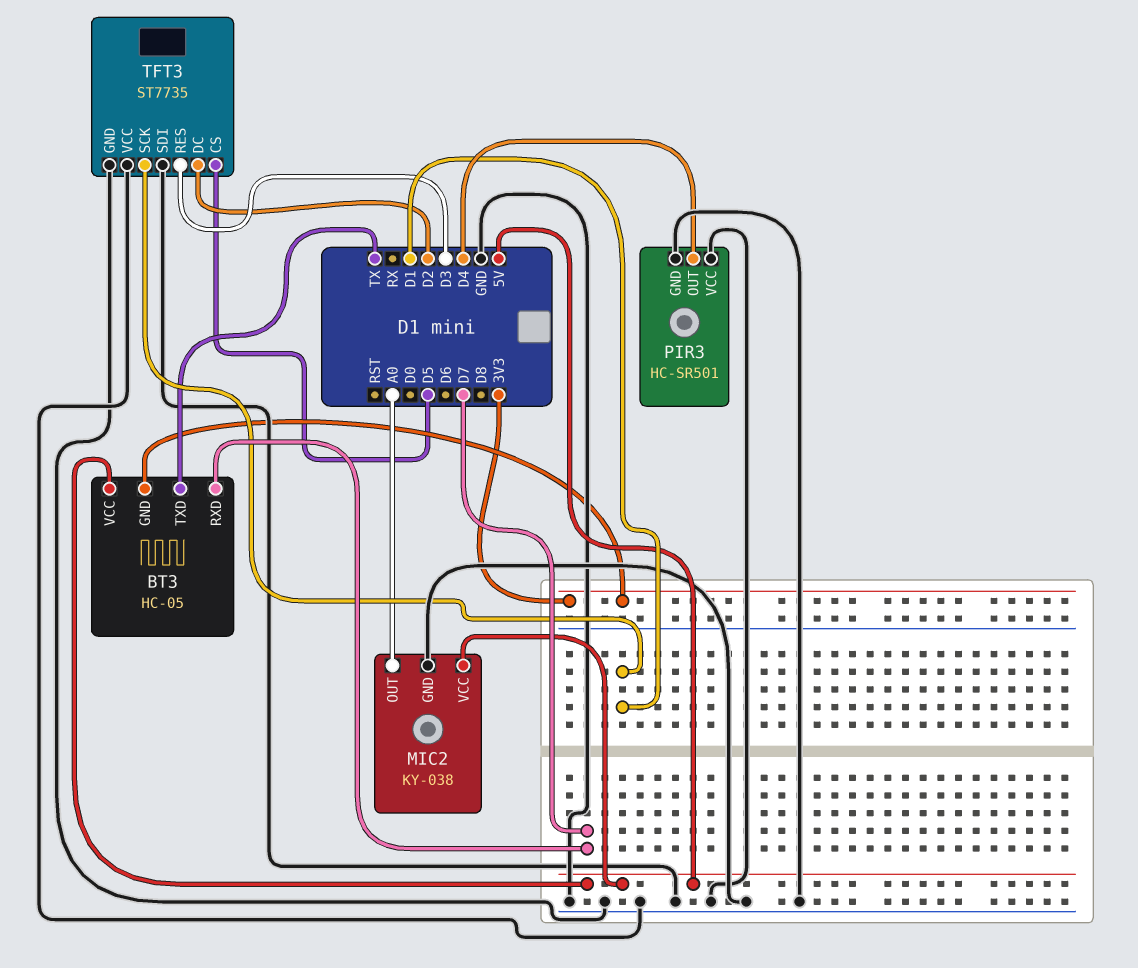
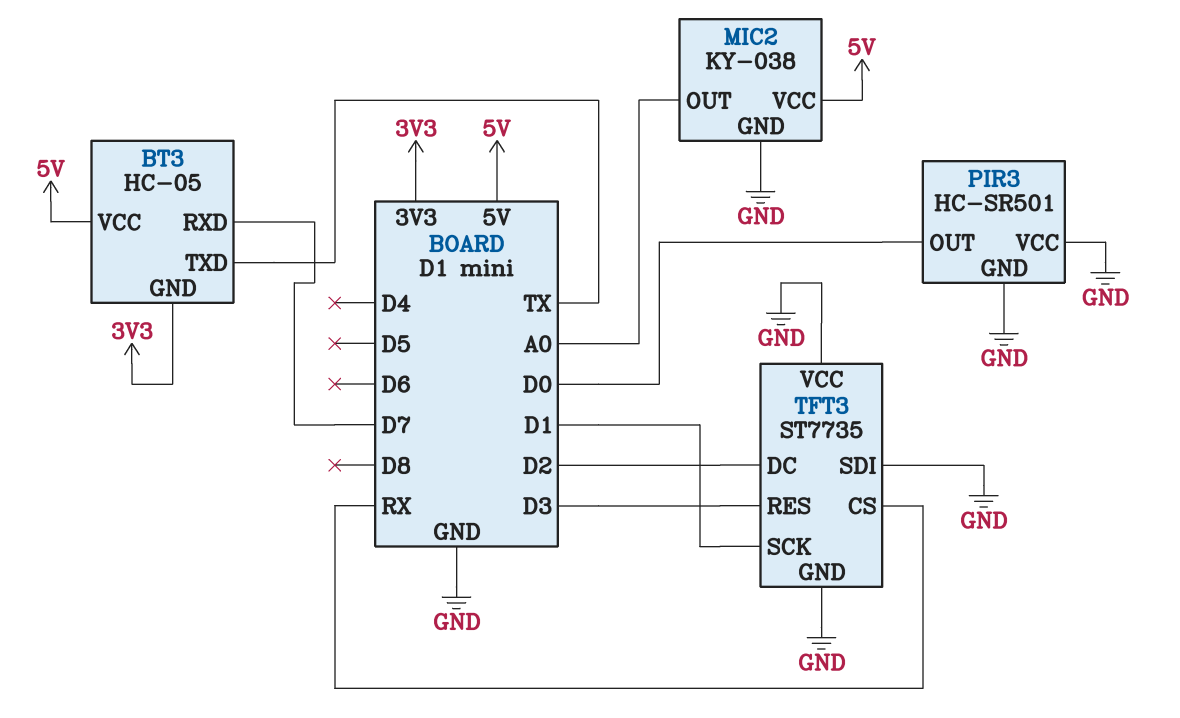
PIR3 pin OUT: D4 -> D0
TFT3 pin CS: D5 -> RX

